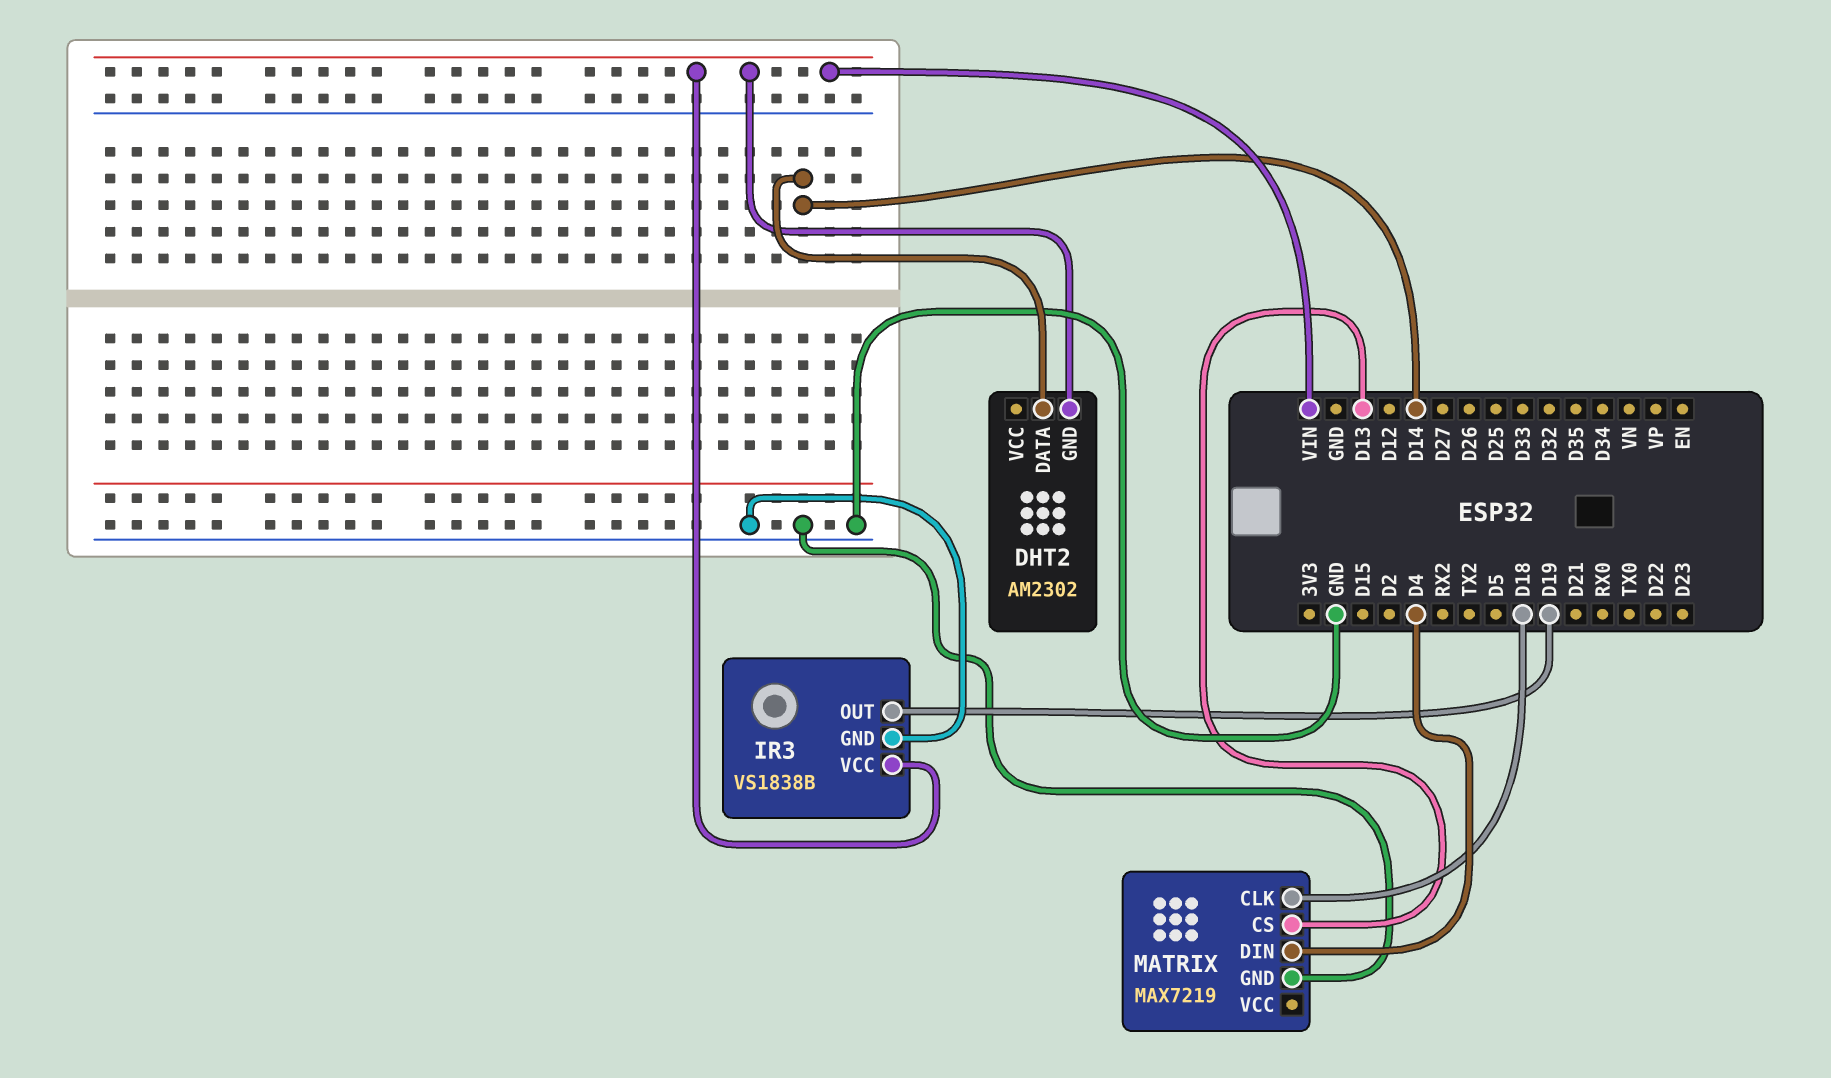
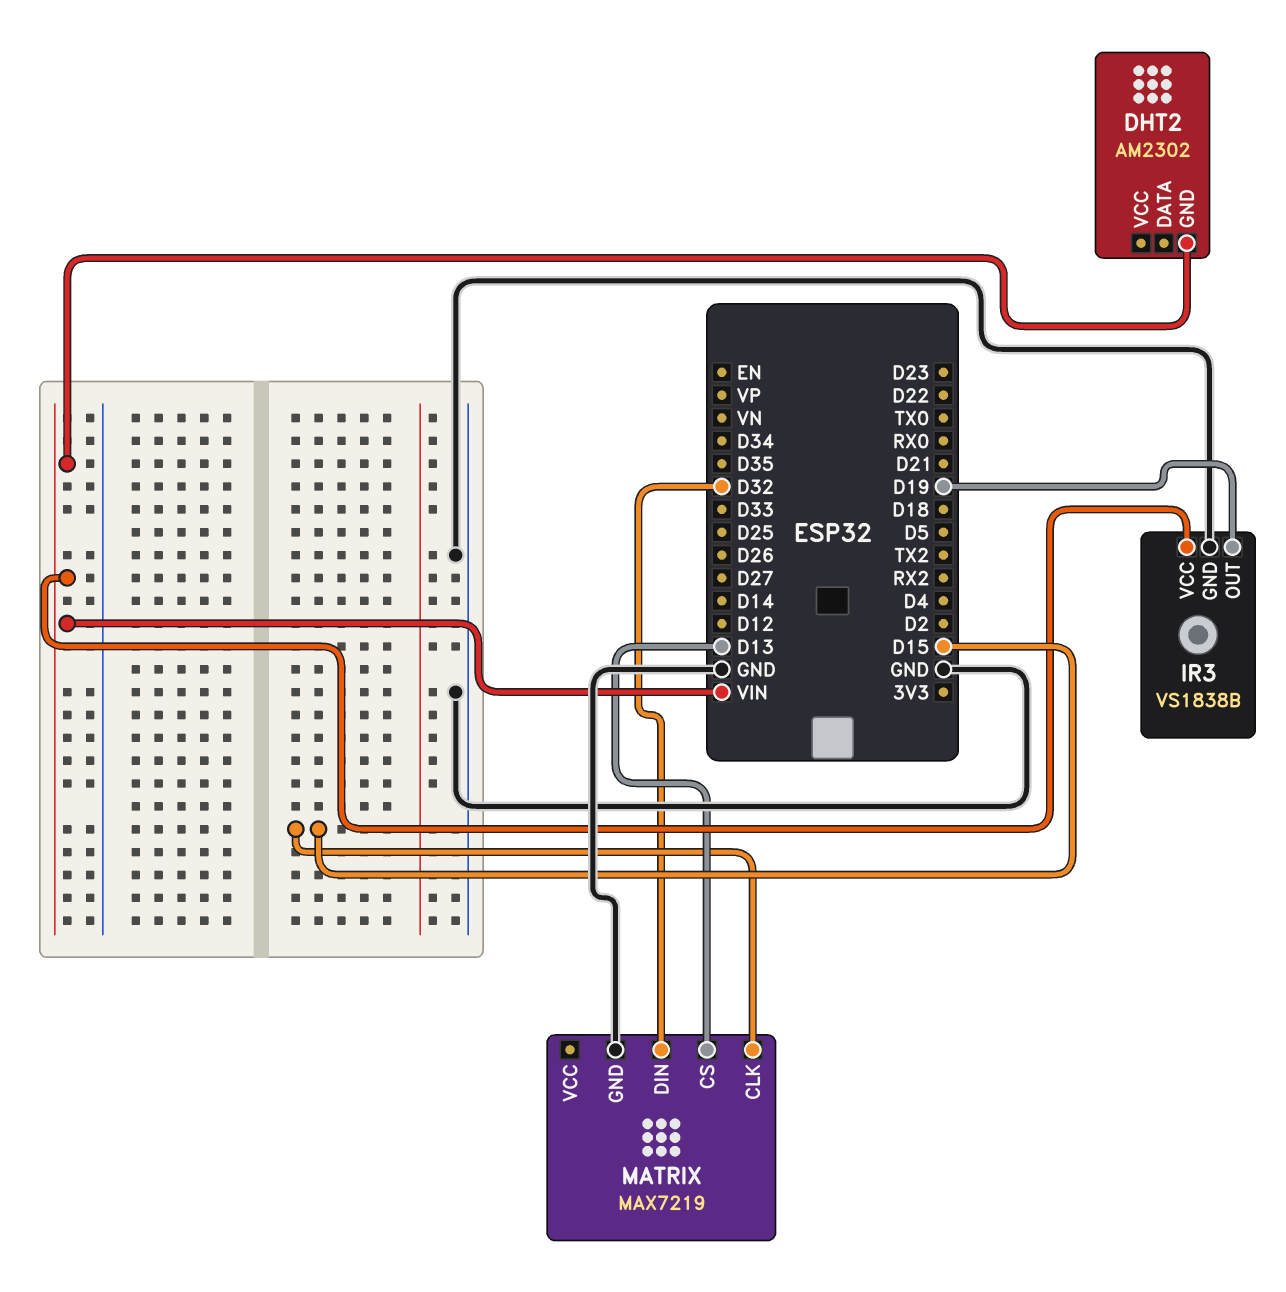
DHT2 pin DATA: D14 -> none
MATRIX pin CLK: D18 -> D15
MATRIX pin DIN: D4 -> D32

